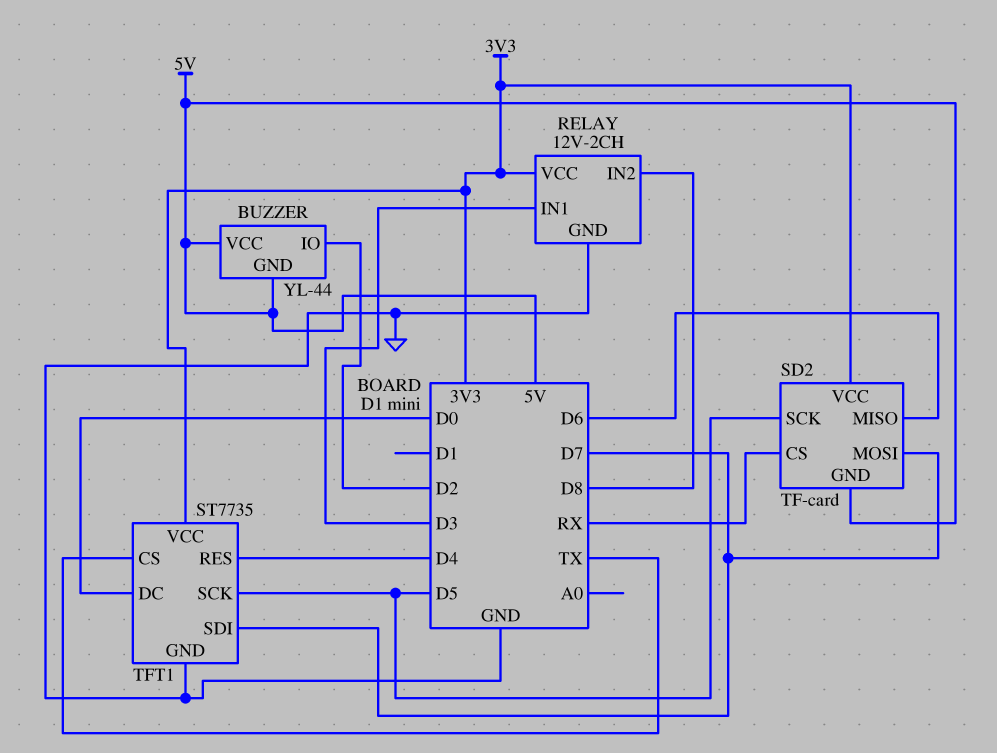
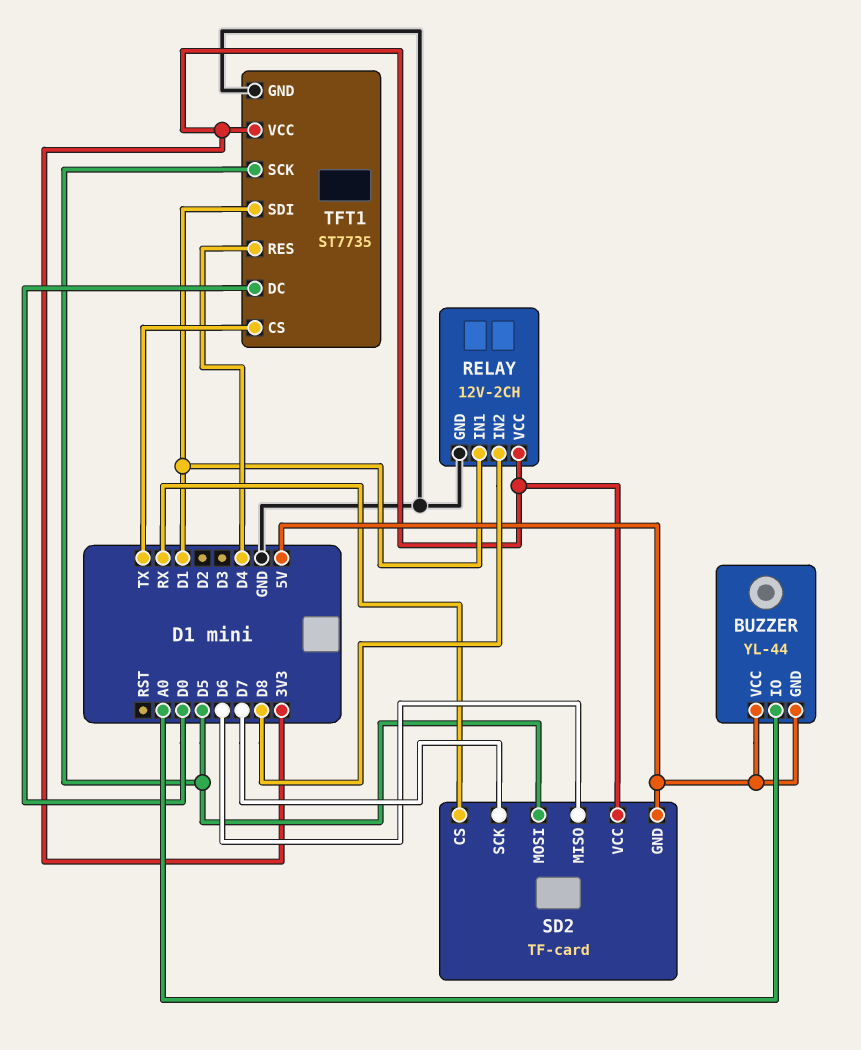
BUZZER pin IO: D2 -> A0
RELAY pin IN1: D3 -> D1
SD2 pin MOSI: D7 -> D5
SD2 pin SCK: D5 -> D7
TFT1 pin SDI: D7 -> D1

